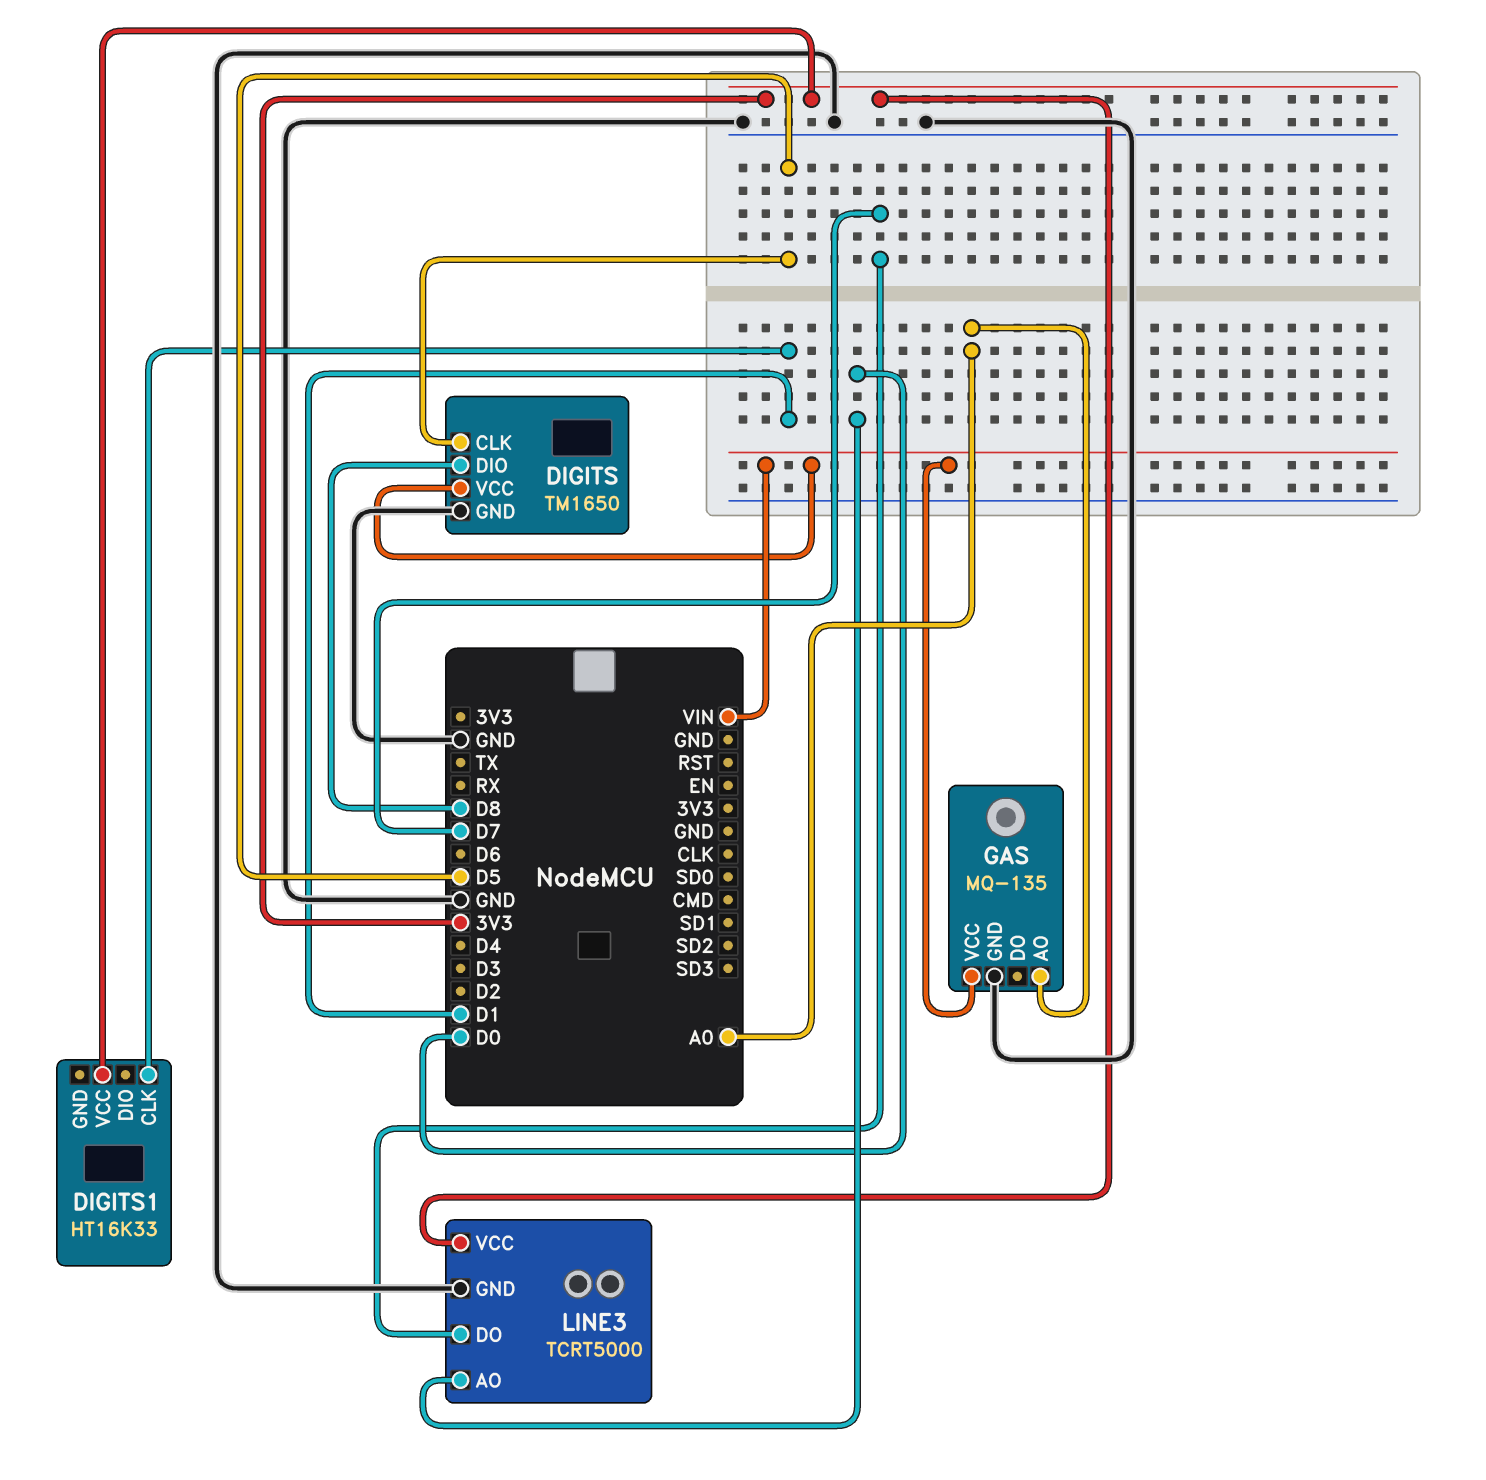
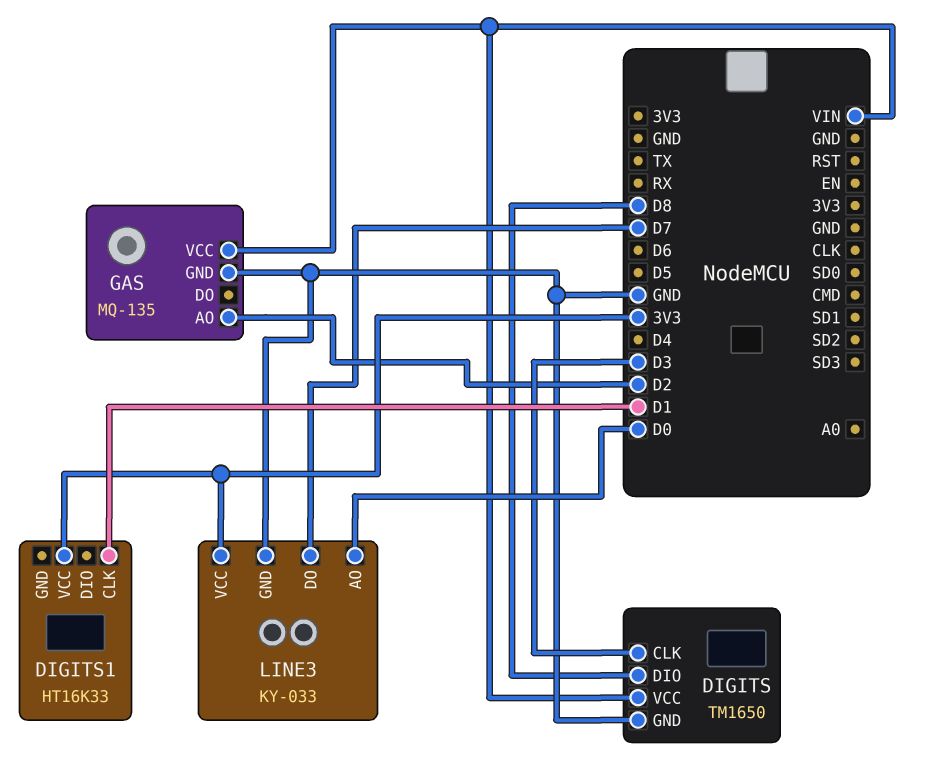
DIGITS pin CLK: D5 -> D3
GAS pin AO: A0 -> D2
LINE3: TCRT5000 -> KY-033

